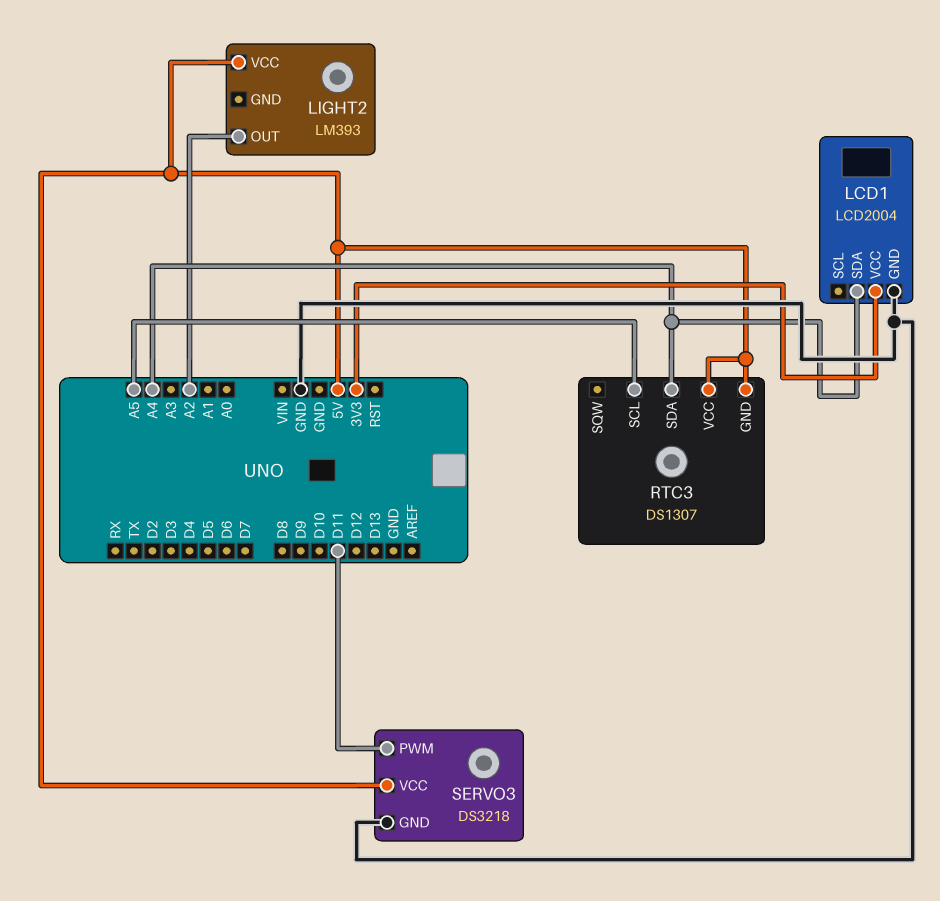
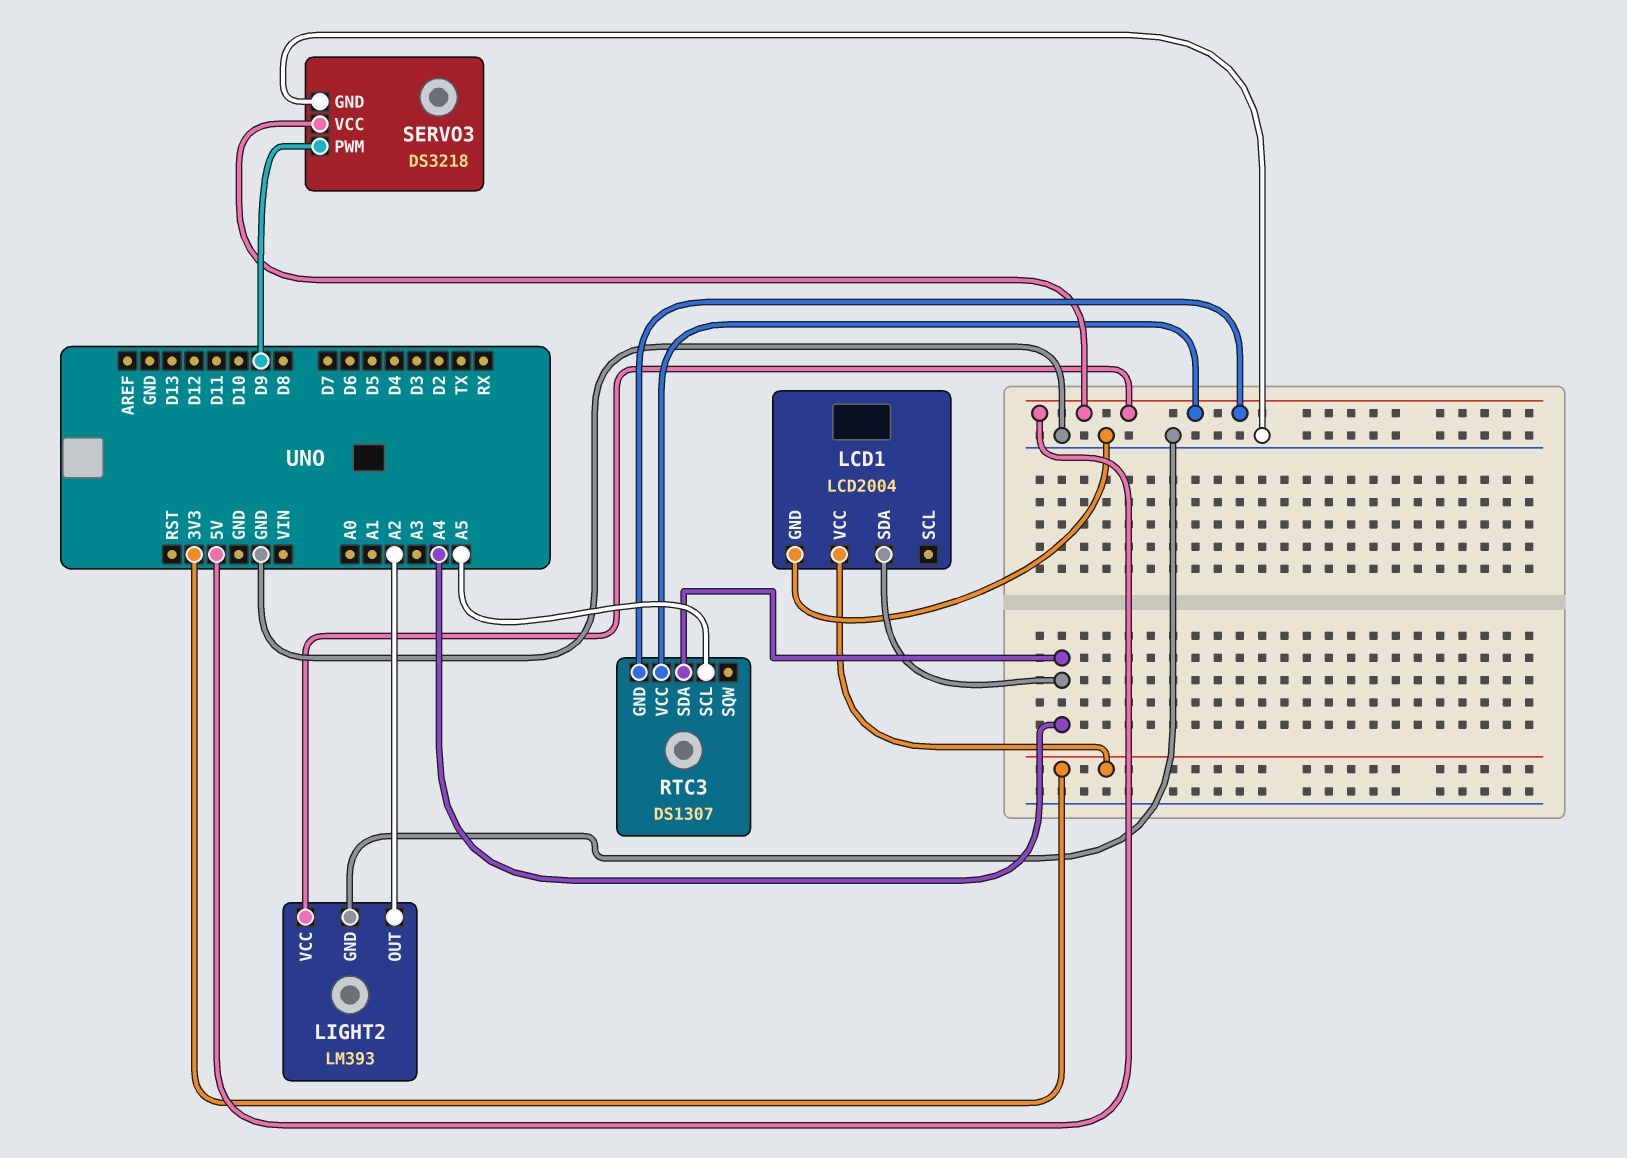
LIGHT2 pin GND: none -> GND
SERVO3 pin PWM: D11 -> D9

